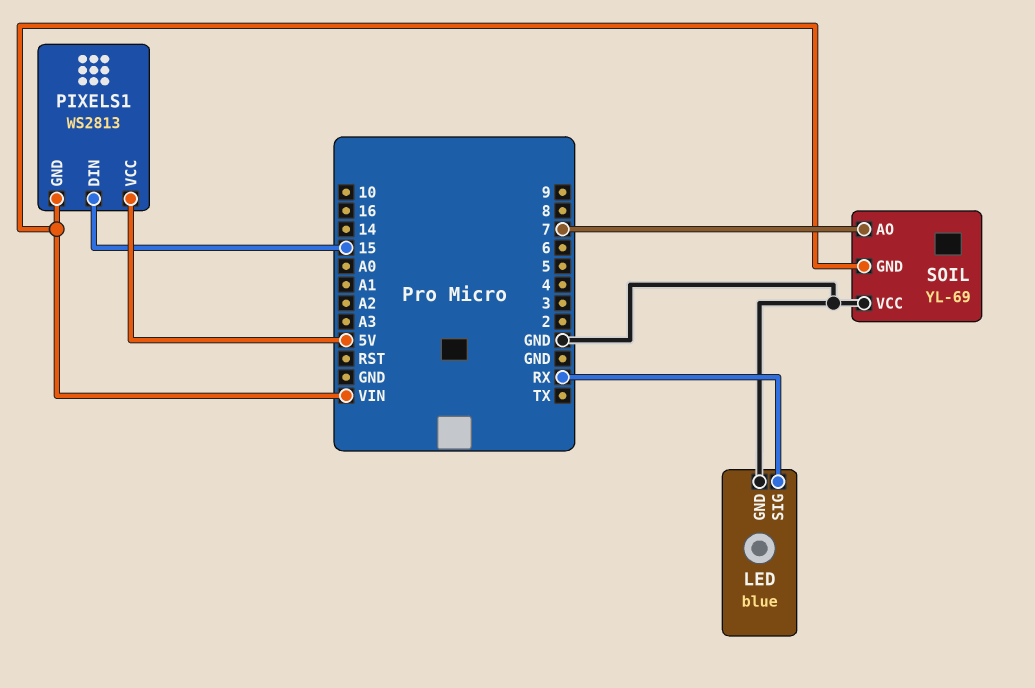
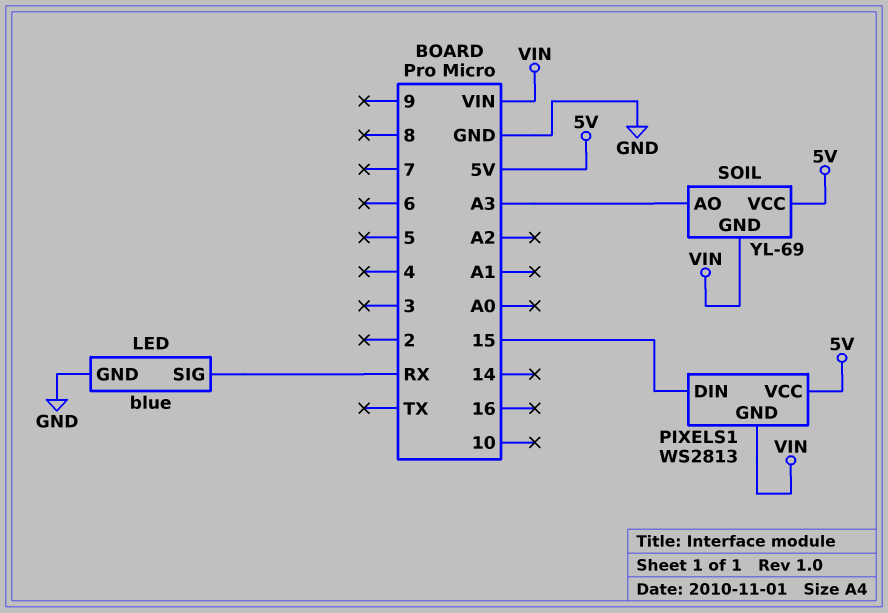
SOIL pin AO: 7 -> A3
SOIL pin VCC: GND -> 5V

